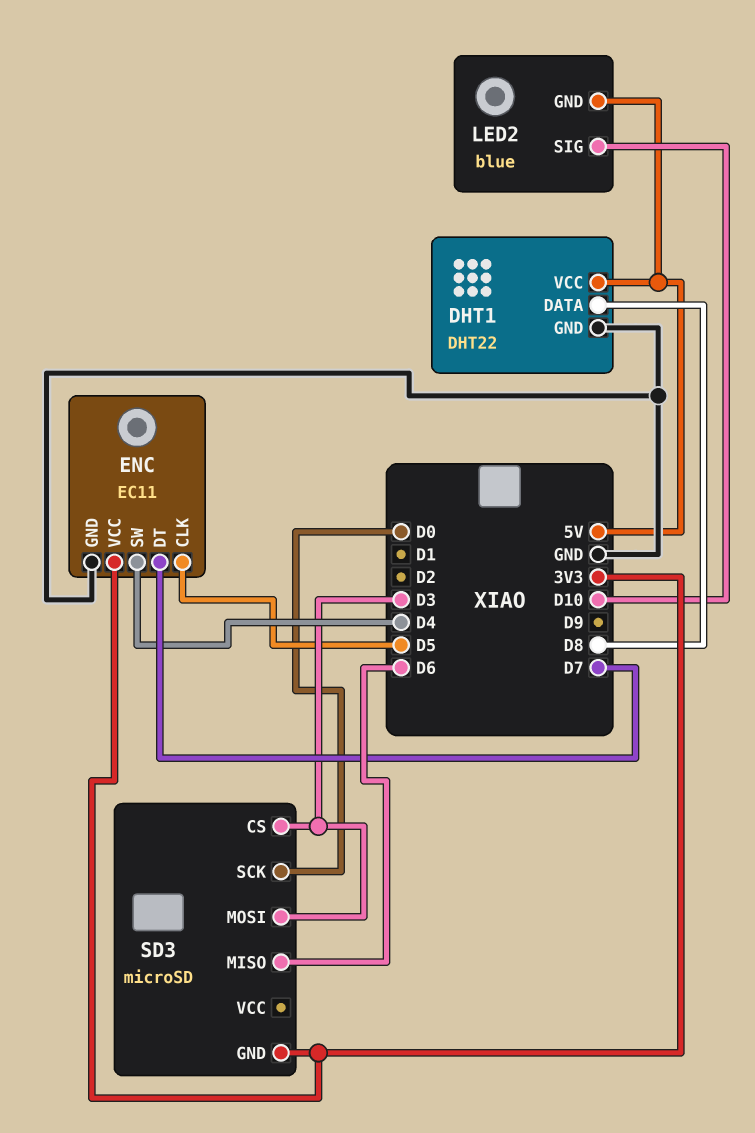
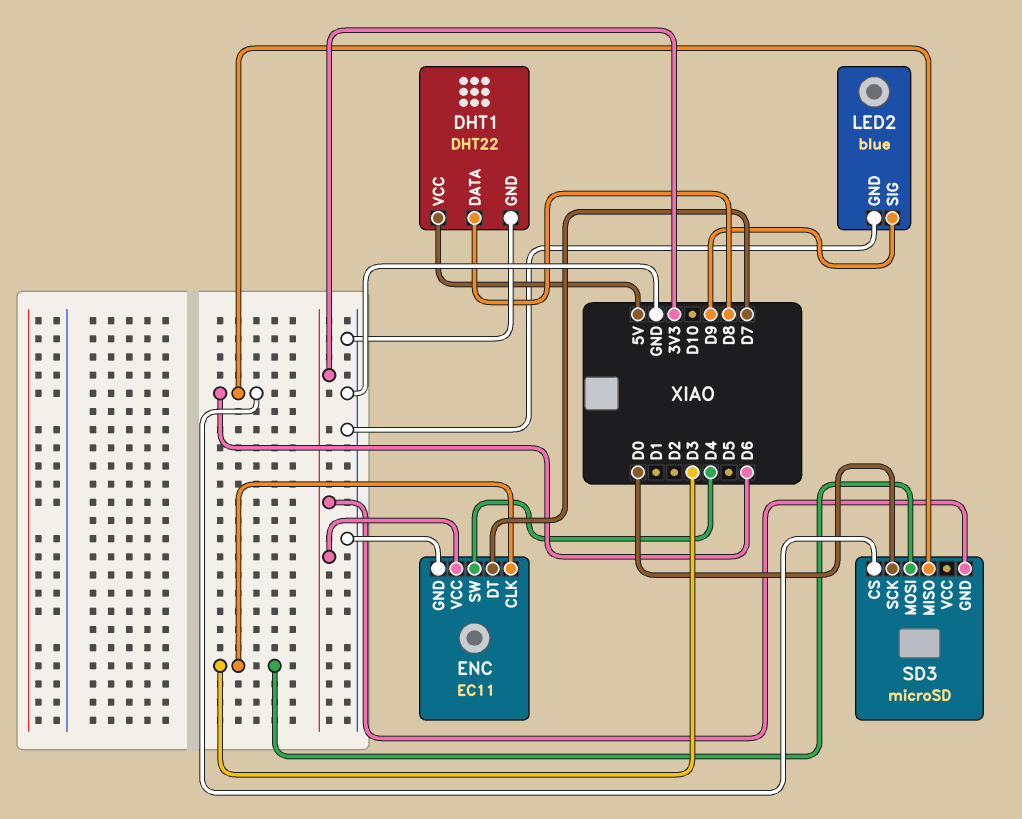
ENC pin CLK: D5 -> D3
LED2 pin GND: 5V -> GND
LED2 pin SIG: D10 -> D9
SD3 pin CS: D3 -> D6

